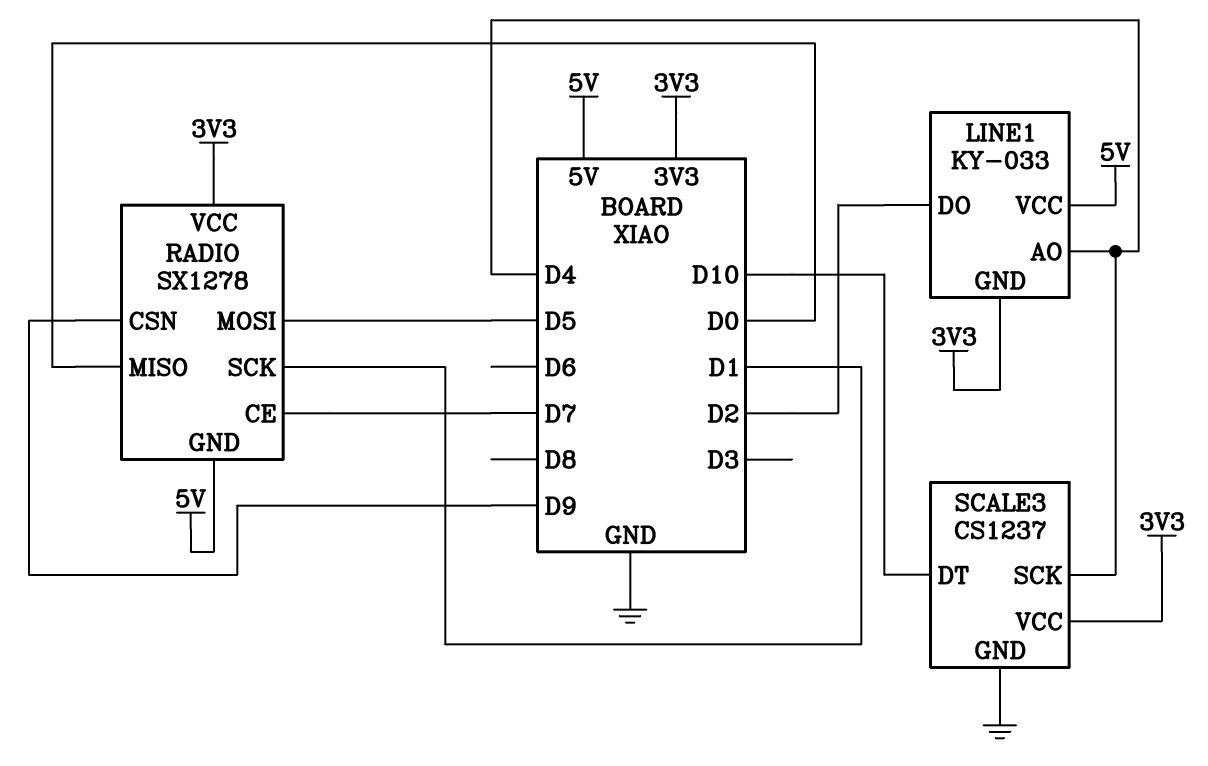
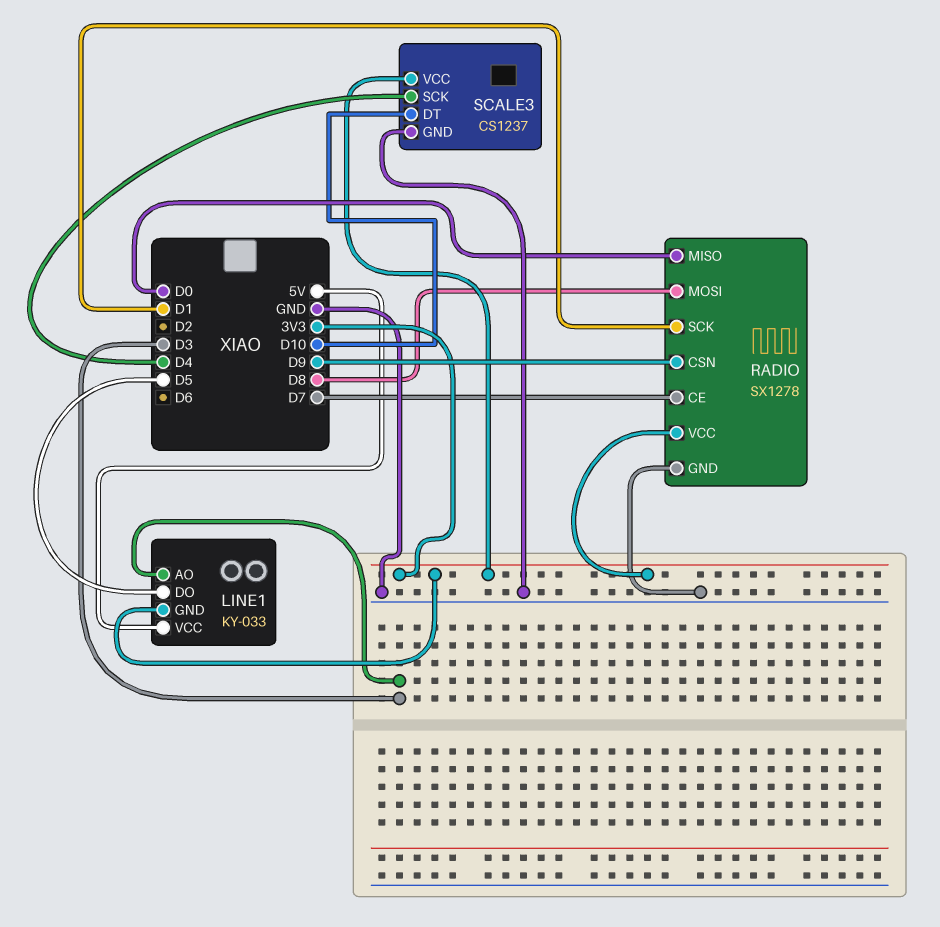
LINE1 pin AO: D4 -> D3
LINE1 pin DO: D2 -> D5
RADIO pin GND: 5V -> GND
RADIO pin MOSI: D5 -> D8

